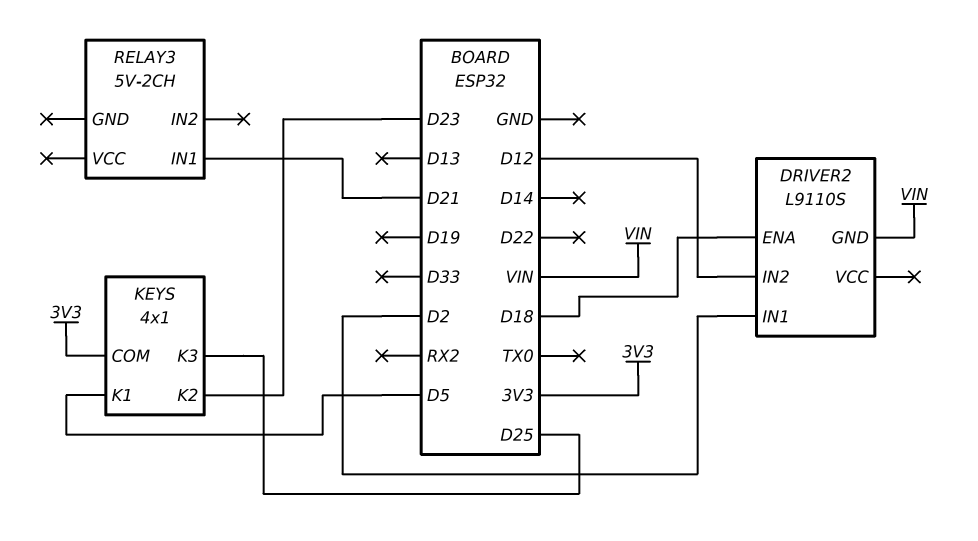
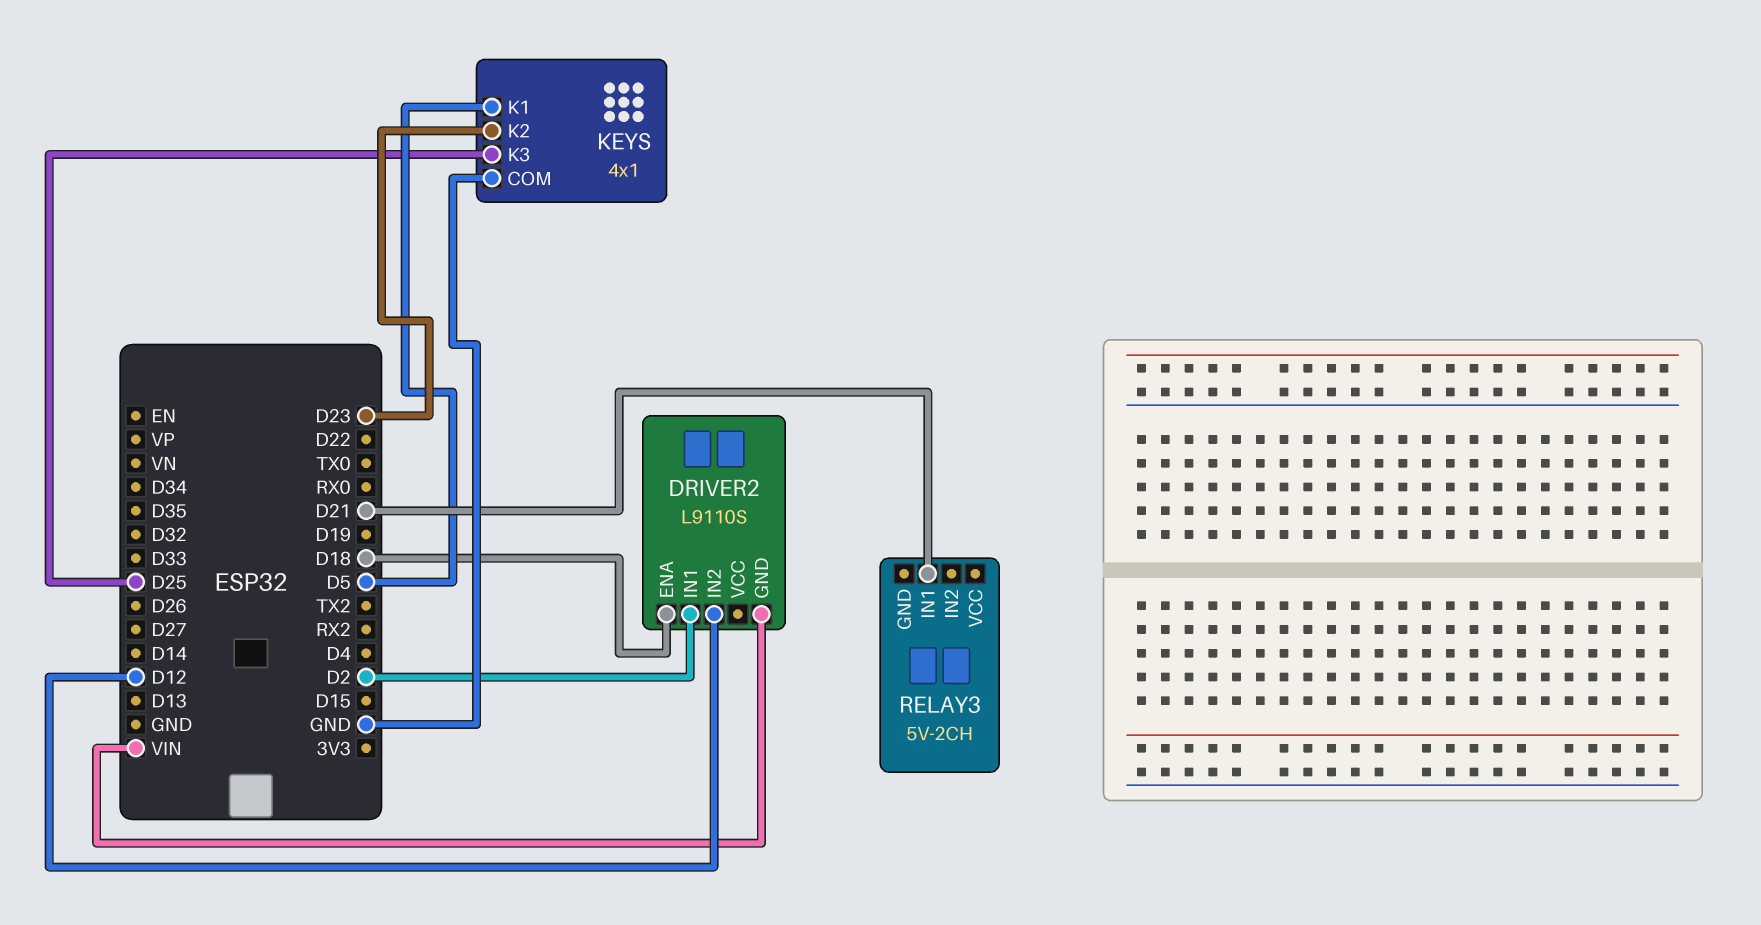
KEYS pin COM: 3V3 -> GND

